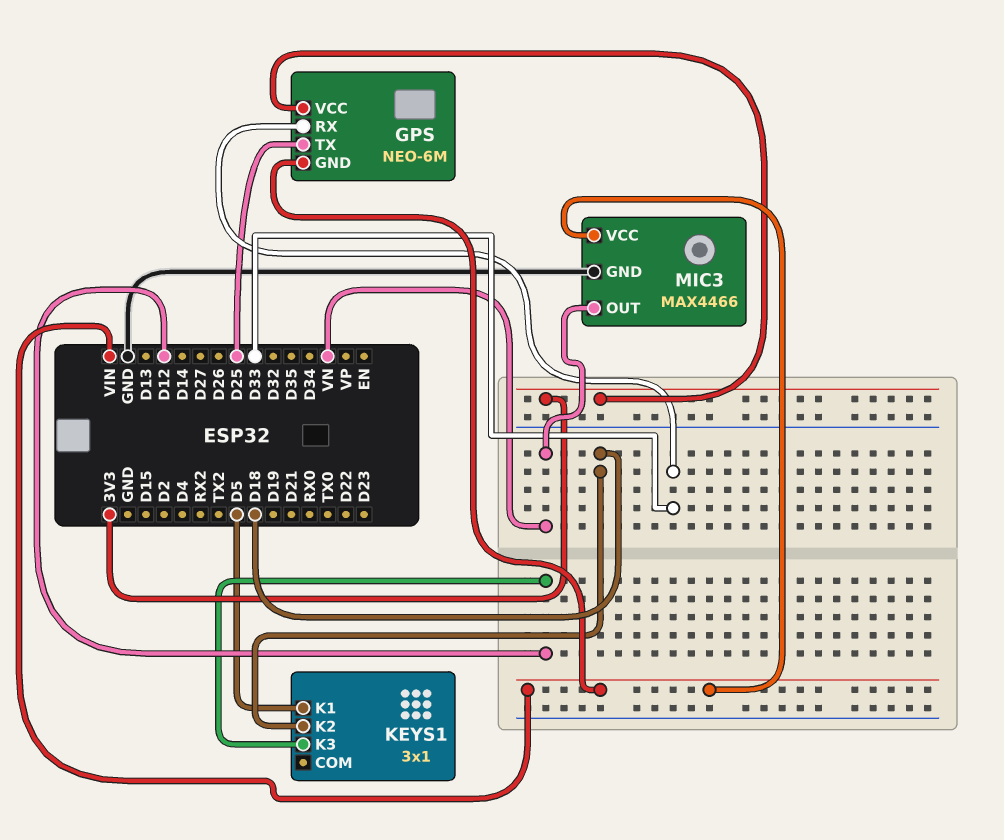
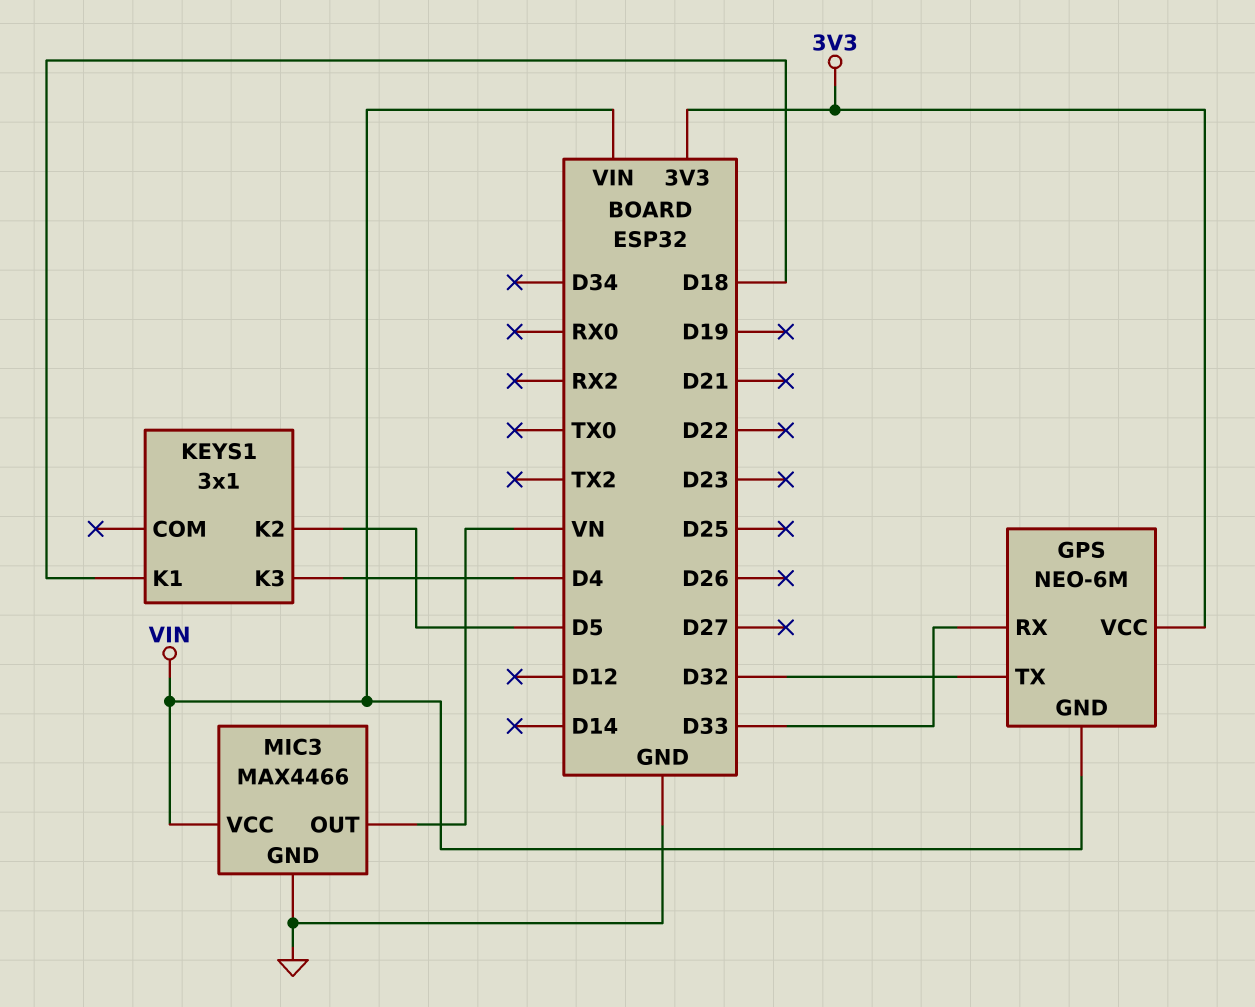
GPS pin TX: D25 -> D32
KEYS1 pin K1: D5 -> D18
KEYS1 pin K2: D18 -> D5
KEYS1 pin K3: D12 -> D4

